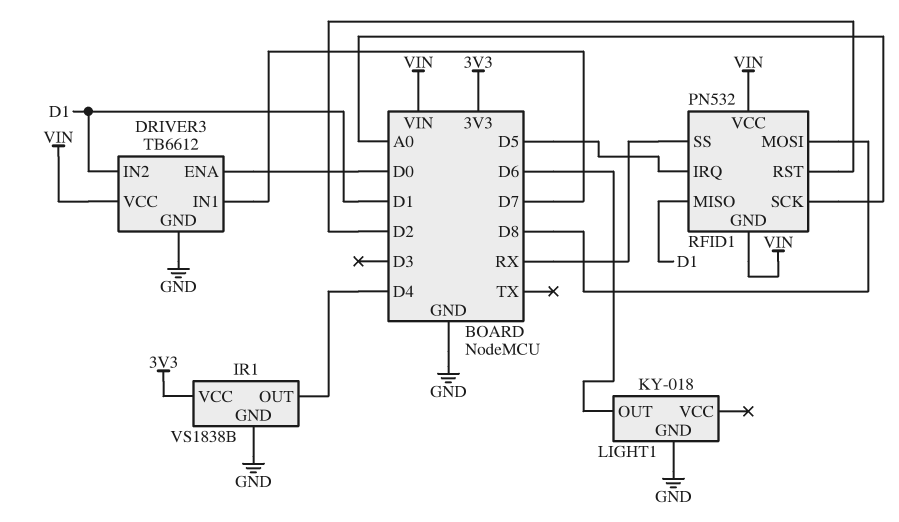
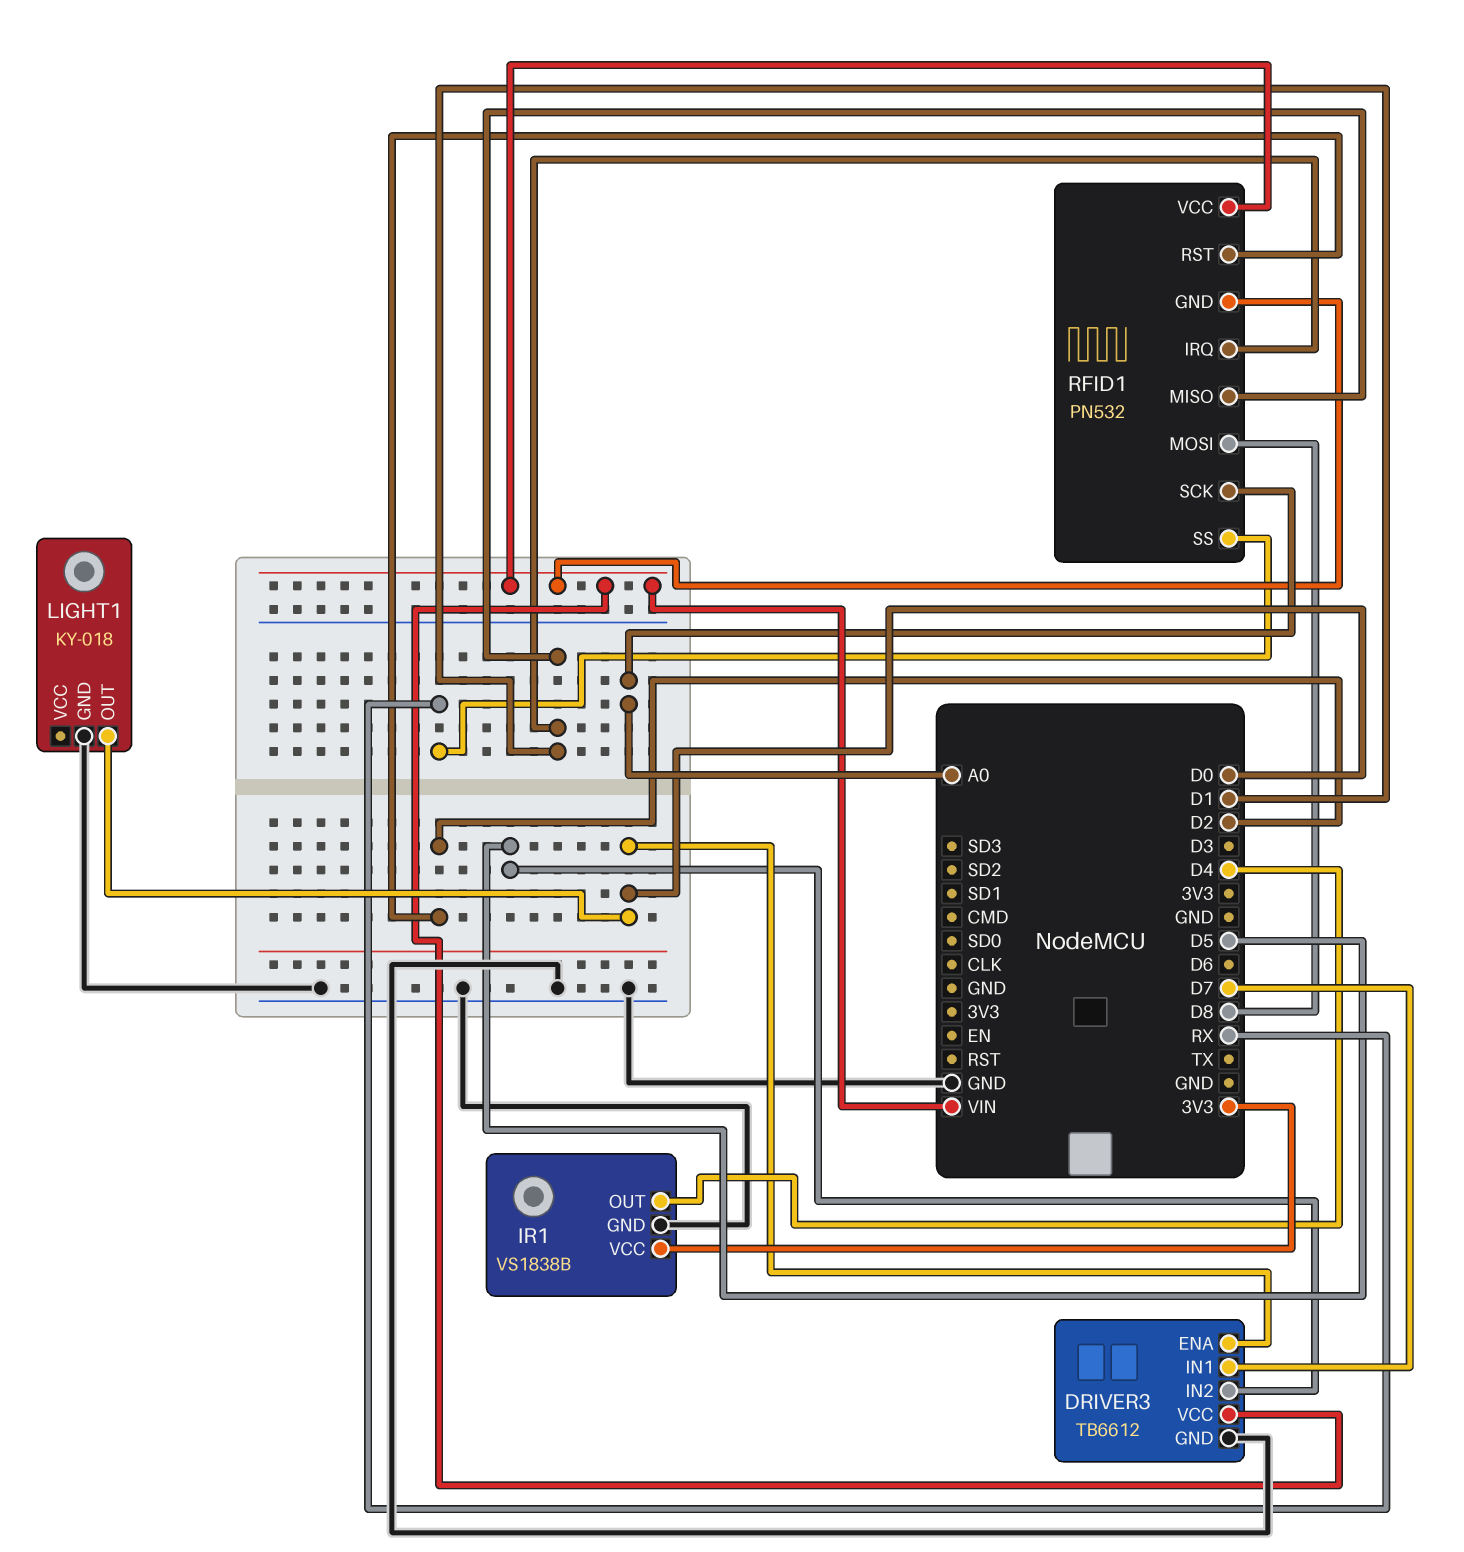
DRIVER3 pin IN2: D1 -> D5
LIGHT1 pin OUT: D6 -> D0
RFID1 pin IRQ: D5 -> D1

